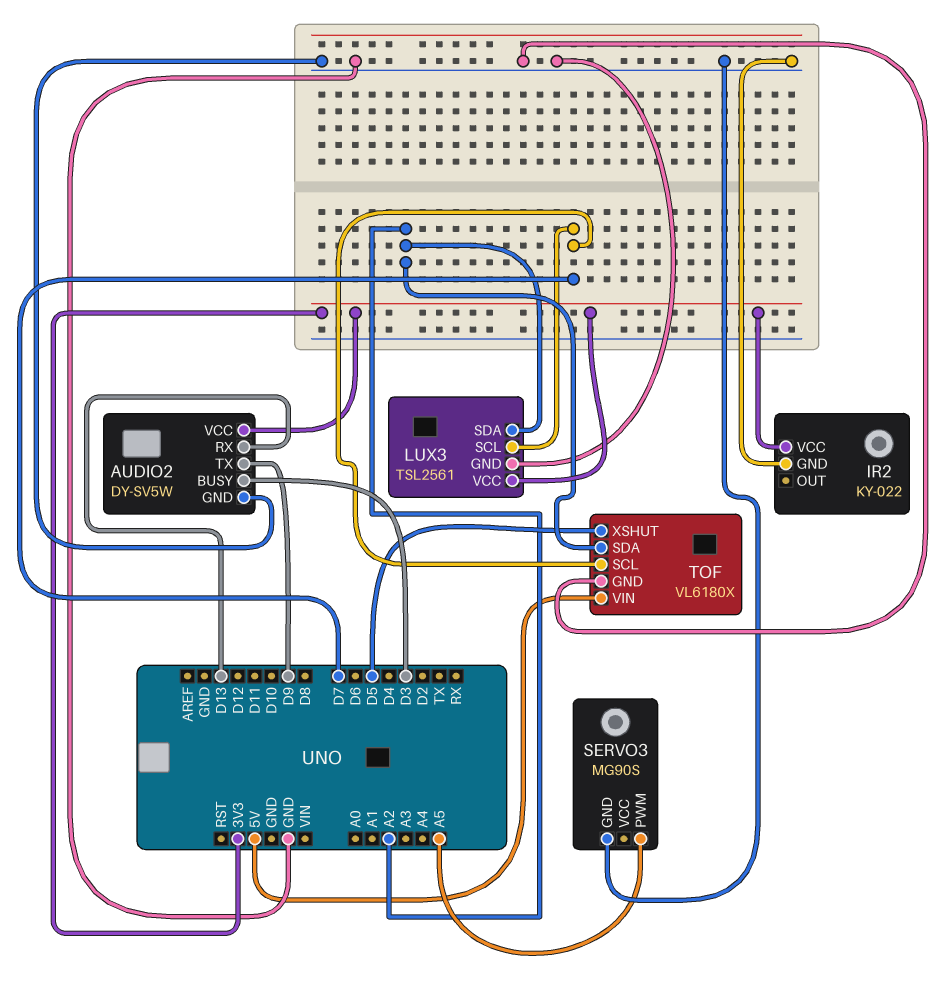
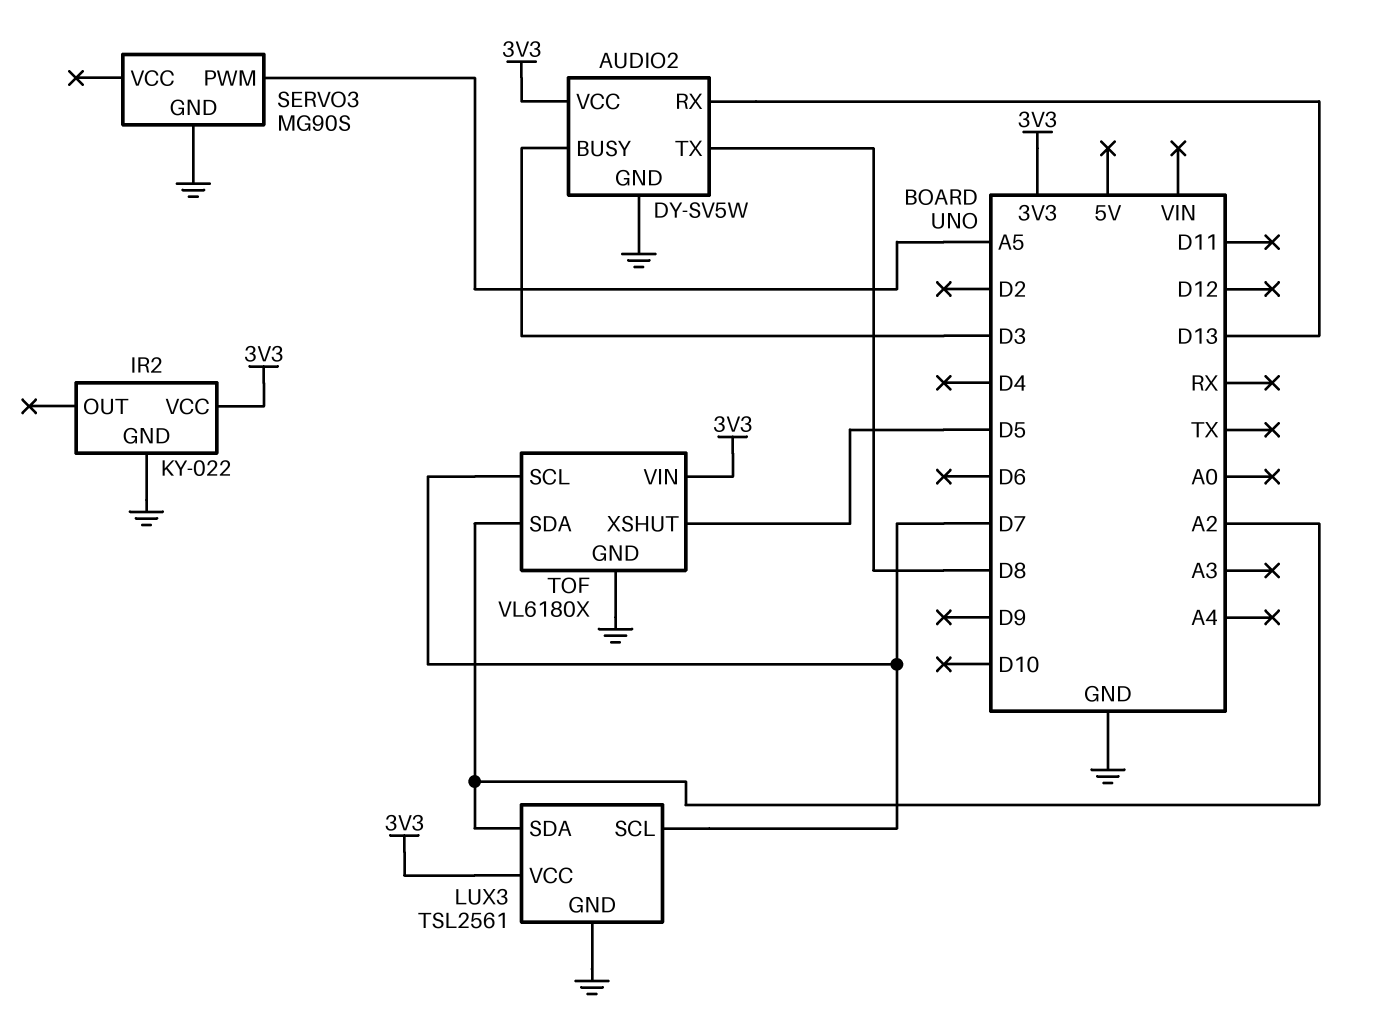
AUDIO2 pin TX: D9 -> D8
TOF pin VIN: 5V -> 3V3

